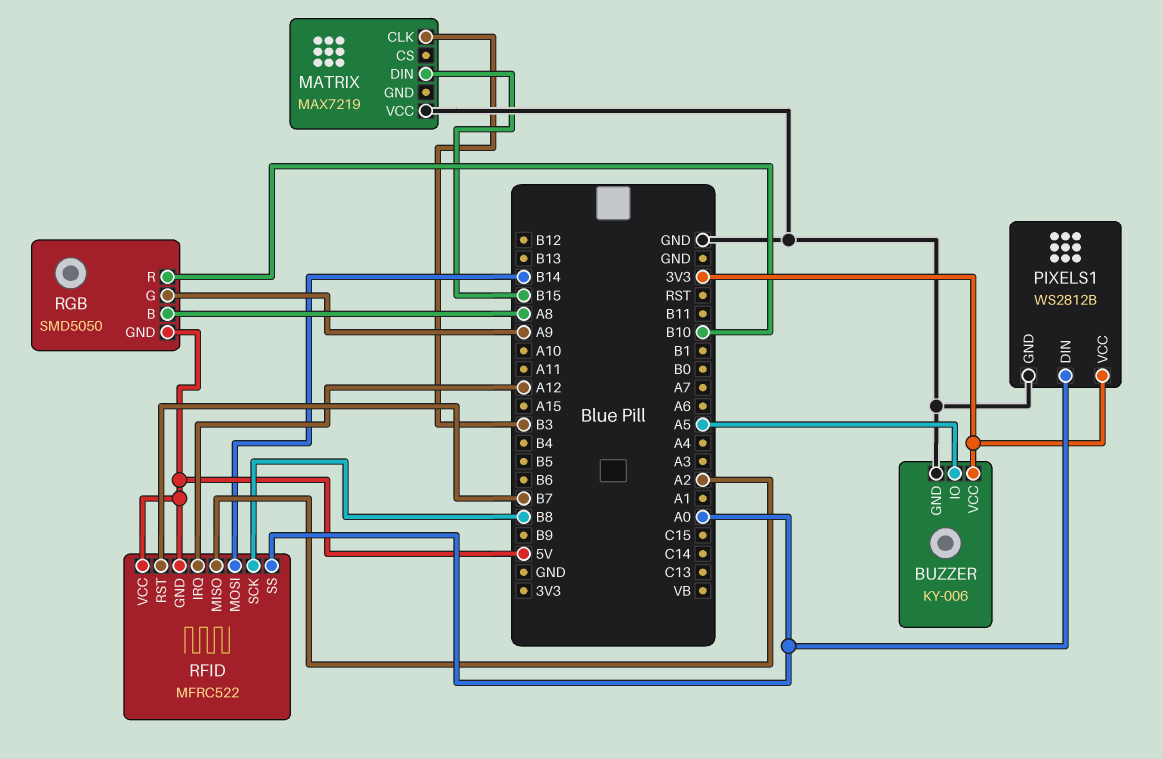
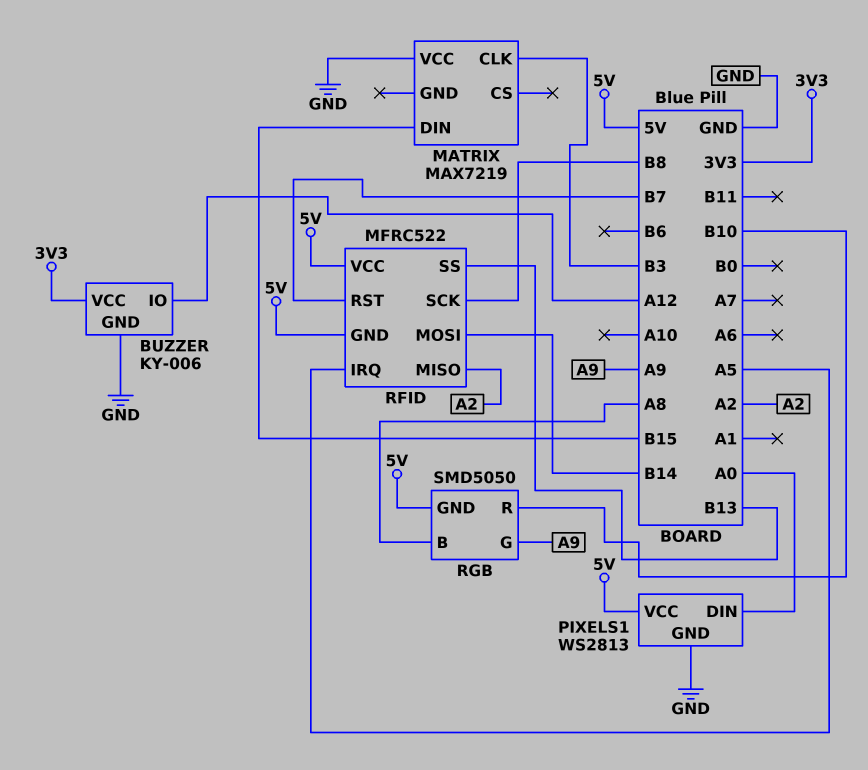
BUZZER pin IO: A5 -> A12
PIXELS1: WS2812B -> WS2813
PIXELS1 pin VCC: 3V3 -> 5V
RFID pin IRQ: A12 -> A5
RFID pin SS: A0 -> B13

